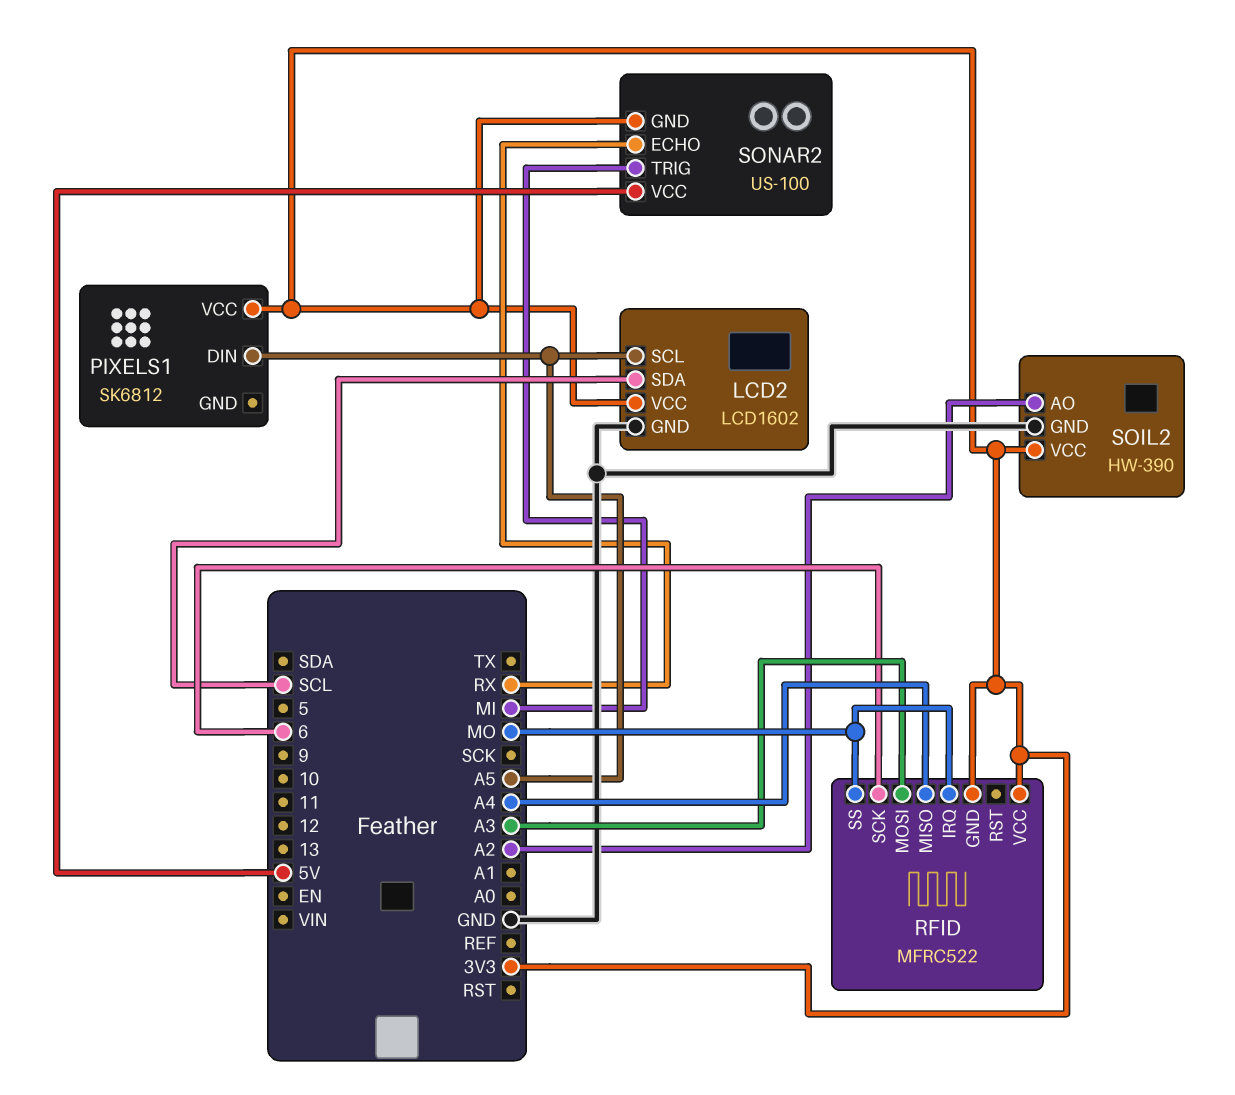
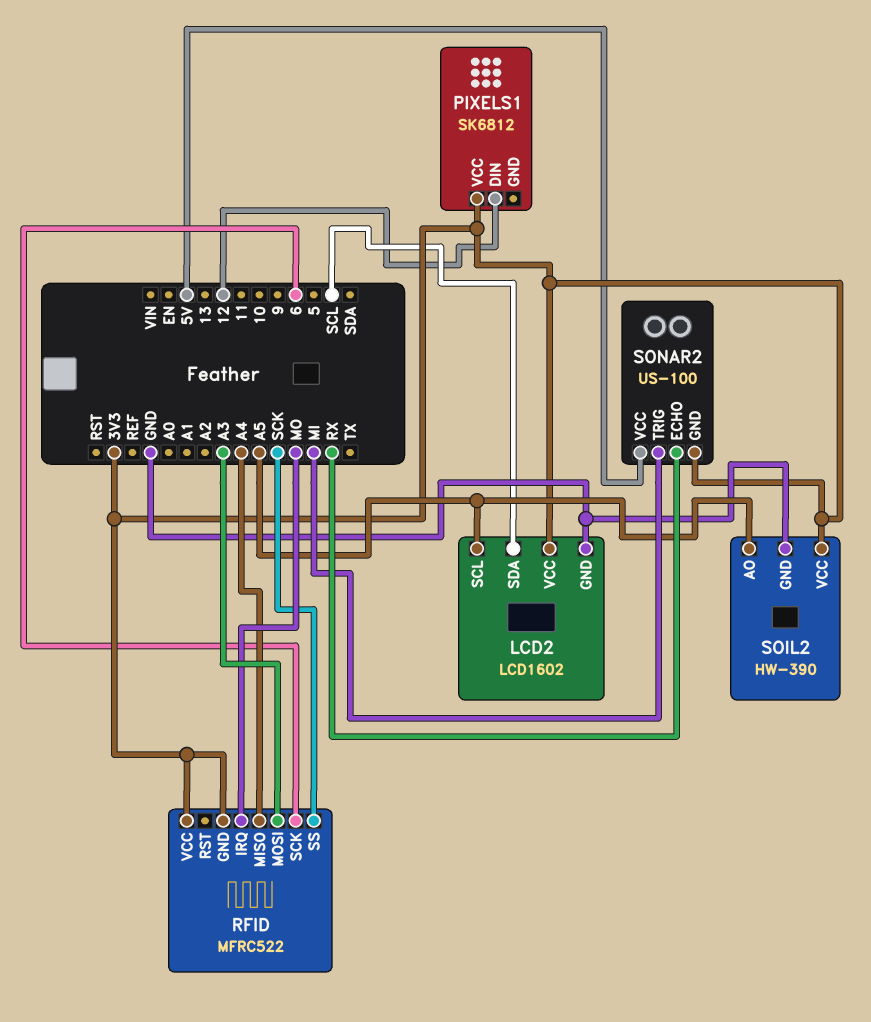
PIXELS1 pin DIN: A5 -> 12
RFID pin SS: MO -> SCK
SOIL2 pin AO: A2 -> A5

